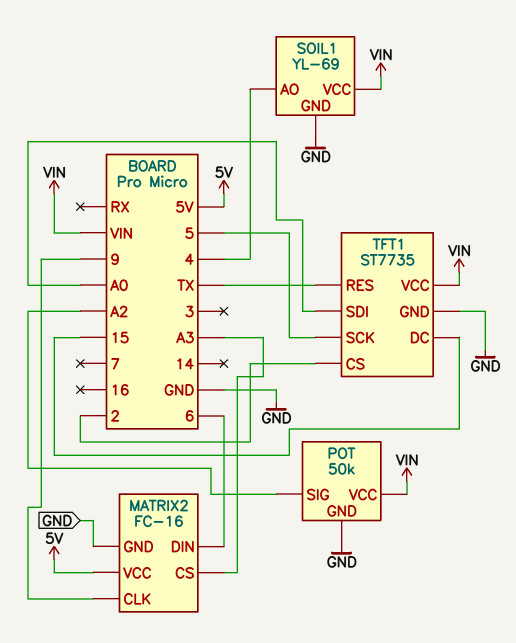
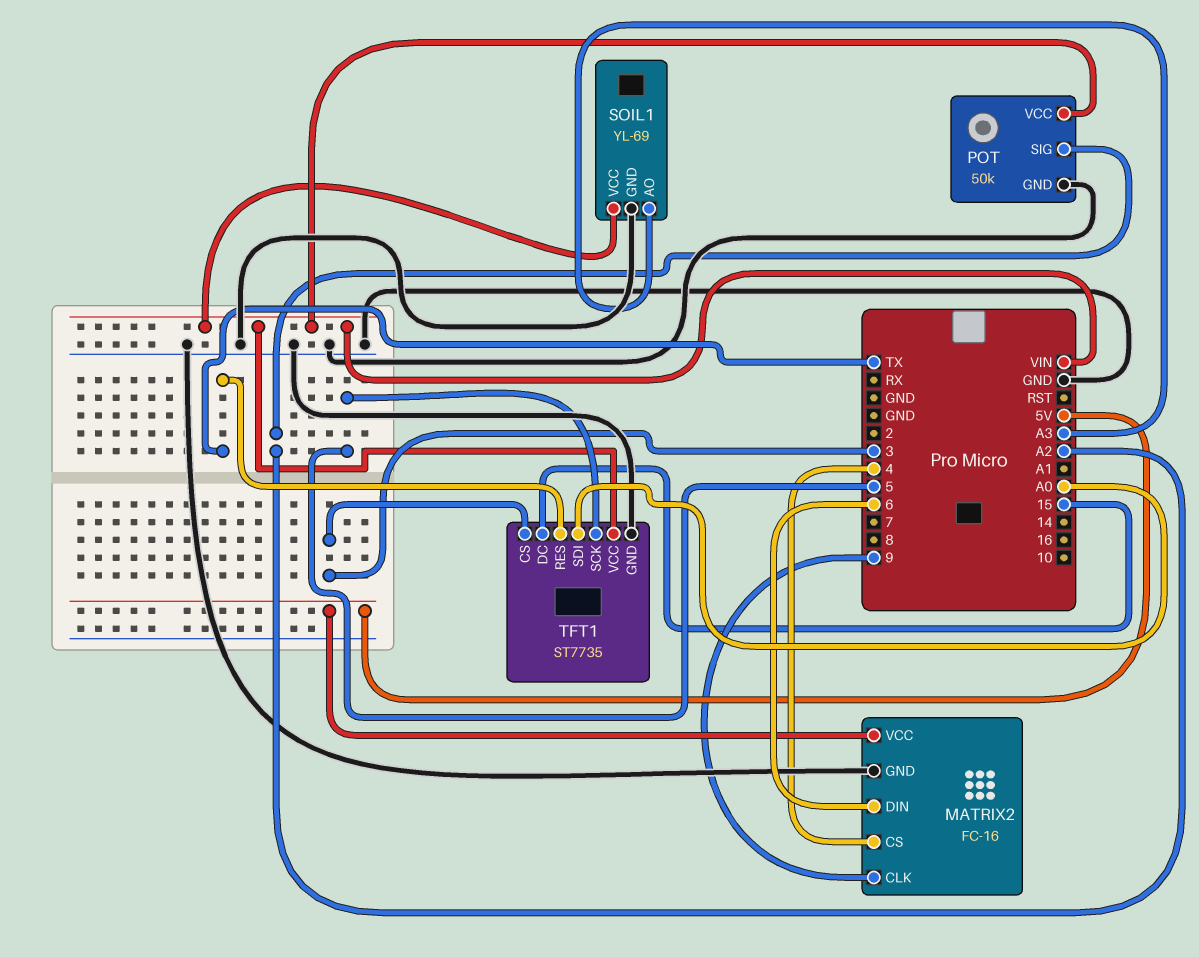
MATRIX2 pin CS: A3 -> 4
SOIL1 pin AO: 4 -> A3
TFT1 pin CS: 2 -> 3

